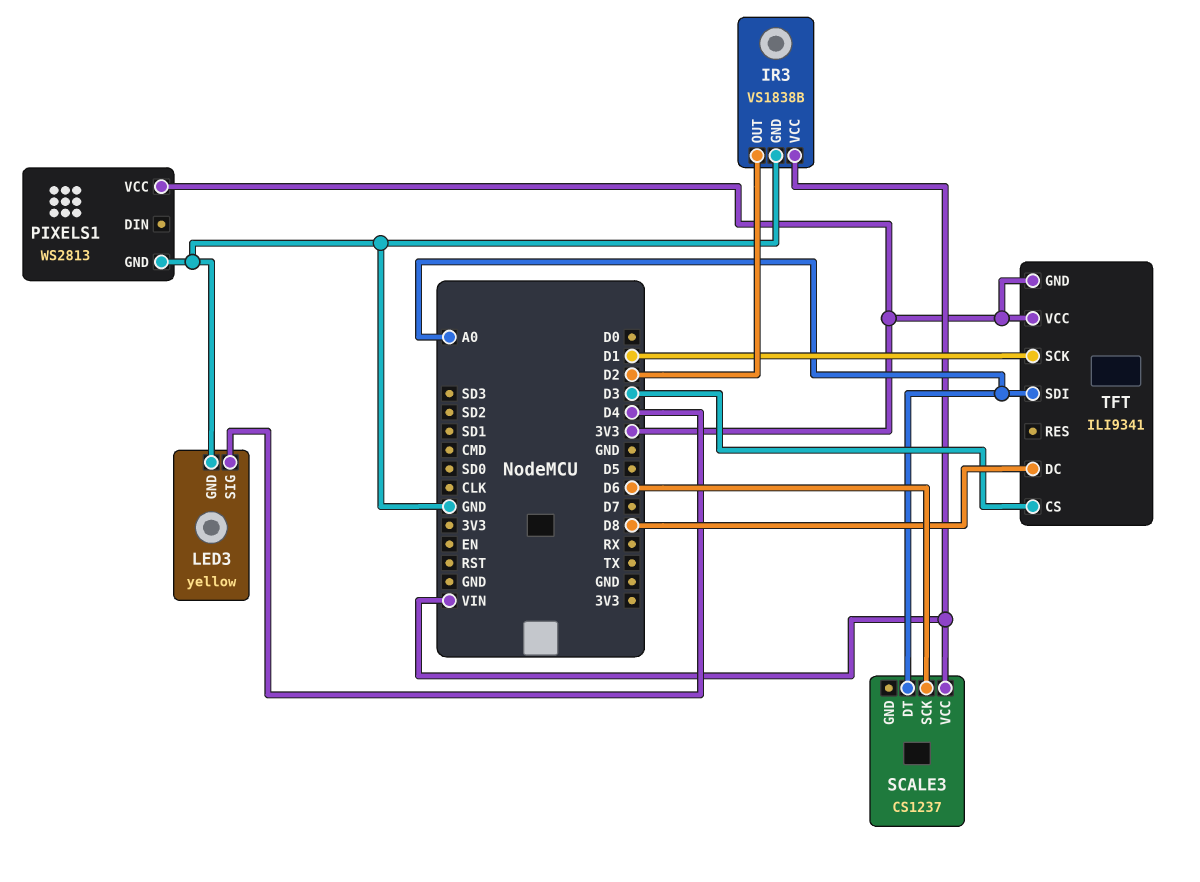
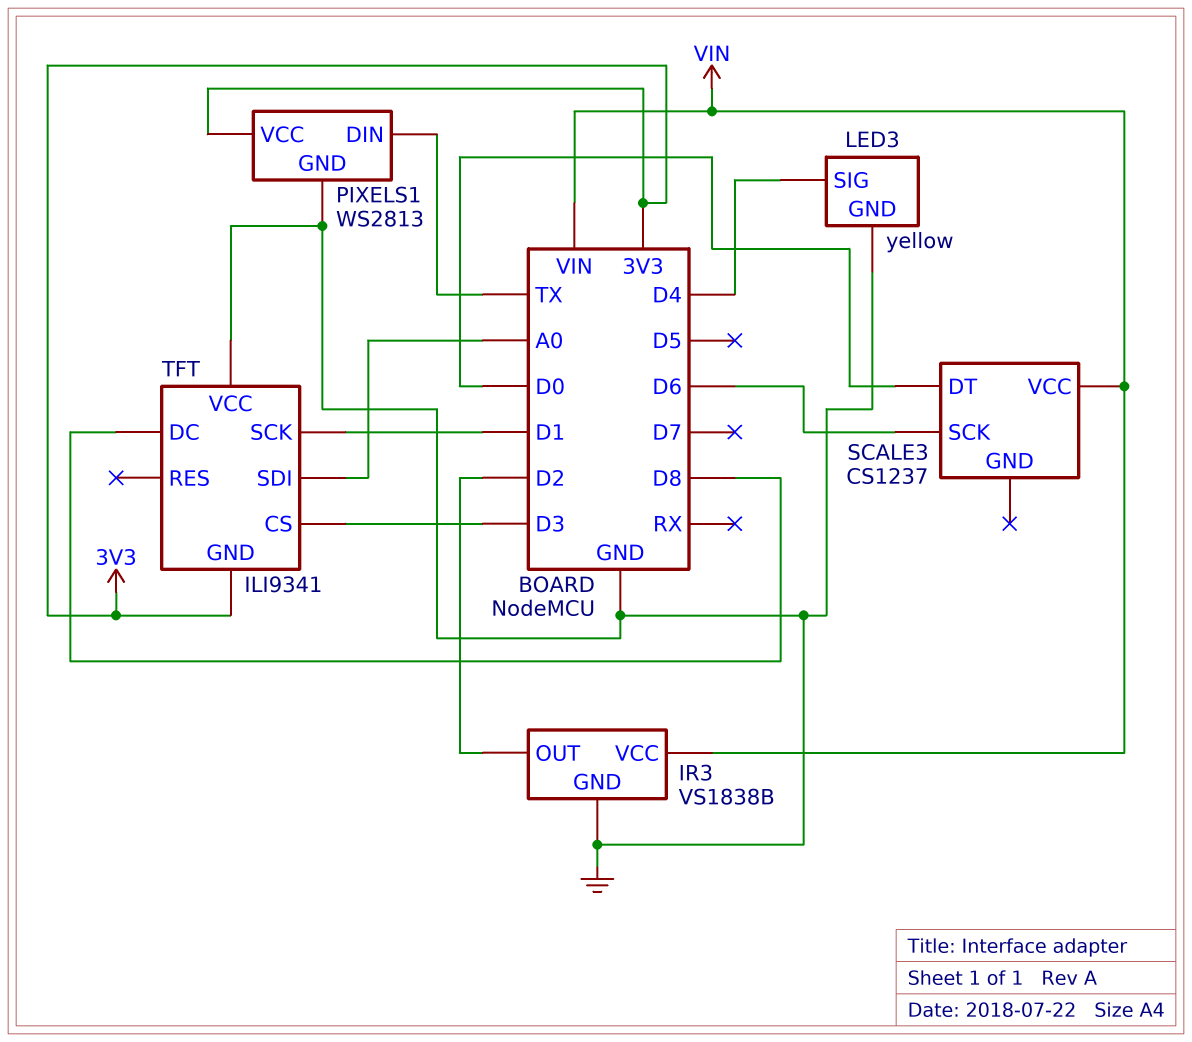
PIXELS1 pin DIN: none -> TX
SCALE3 pin DT: A0 -> D0
TFT pin VCC: 3V3 -> GND

